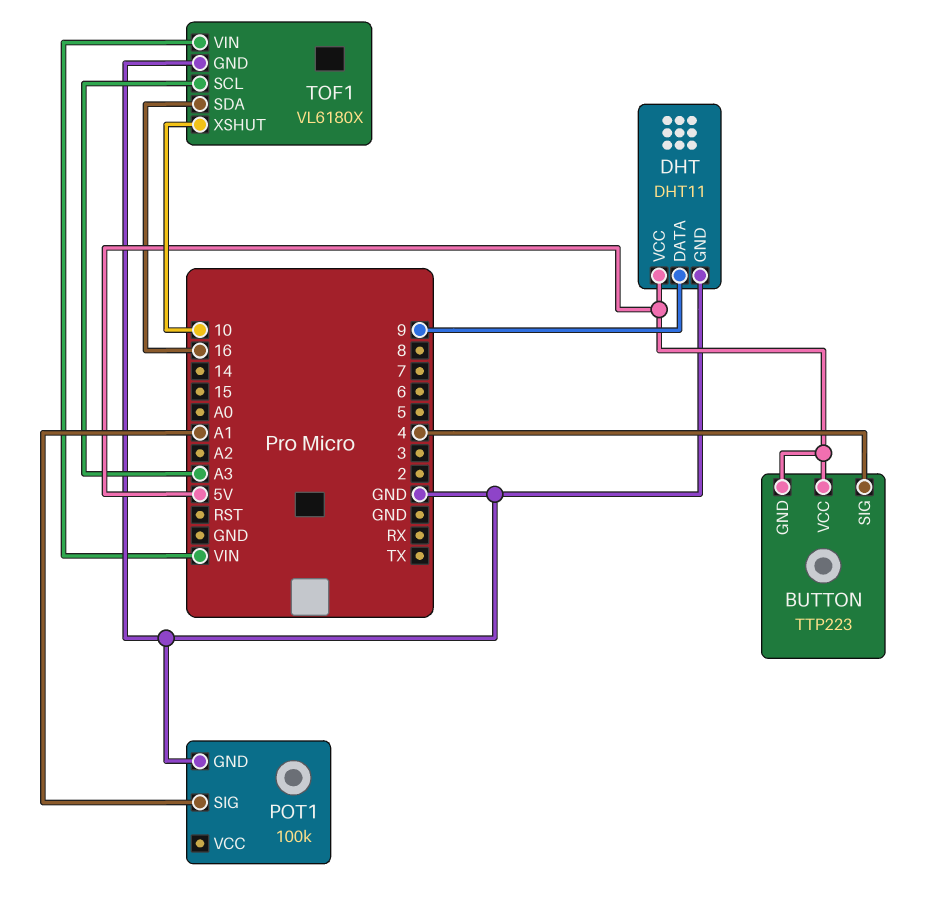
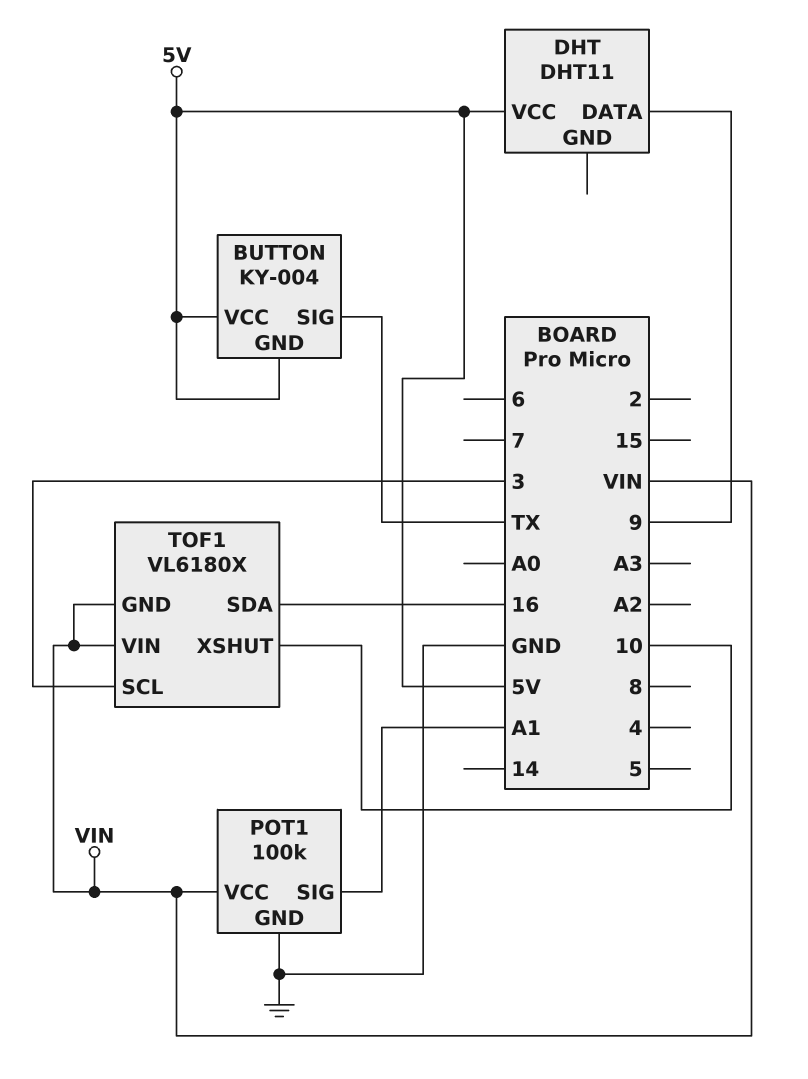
BUTTON: TTP223 -> KY-004
BUTTON pin SIG: 4 -> TX
DHT pin GND: GND -> none
POT1 pin VCC: none -> VIN
TOF1 pin GND: GND -> VIN
TOF1 pin SCL: A3 -> 3

